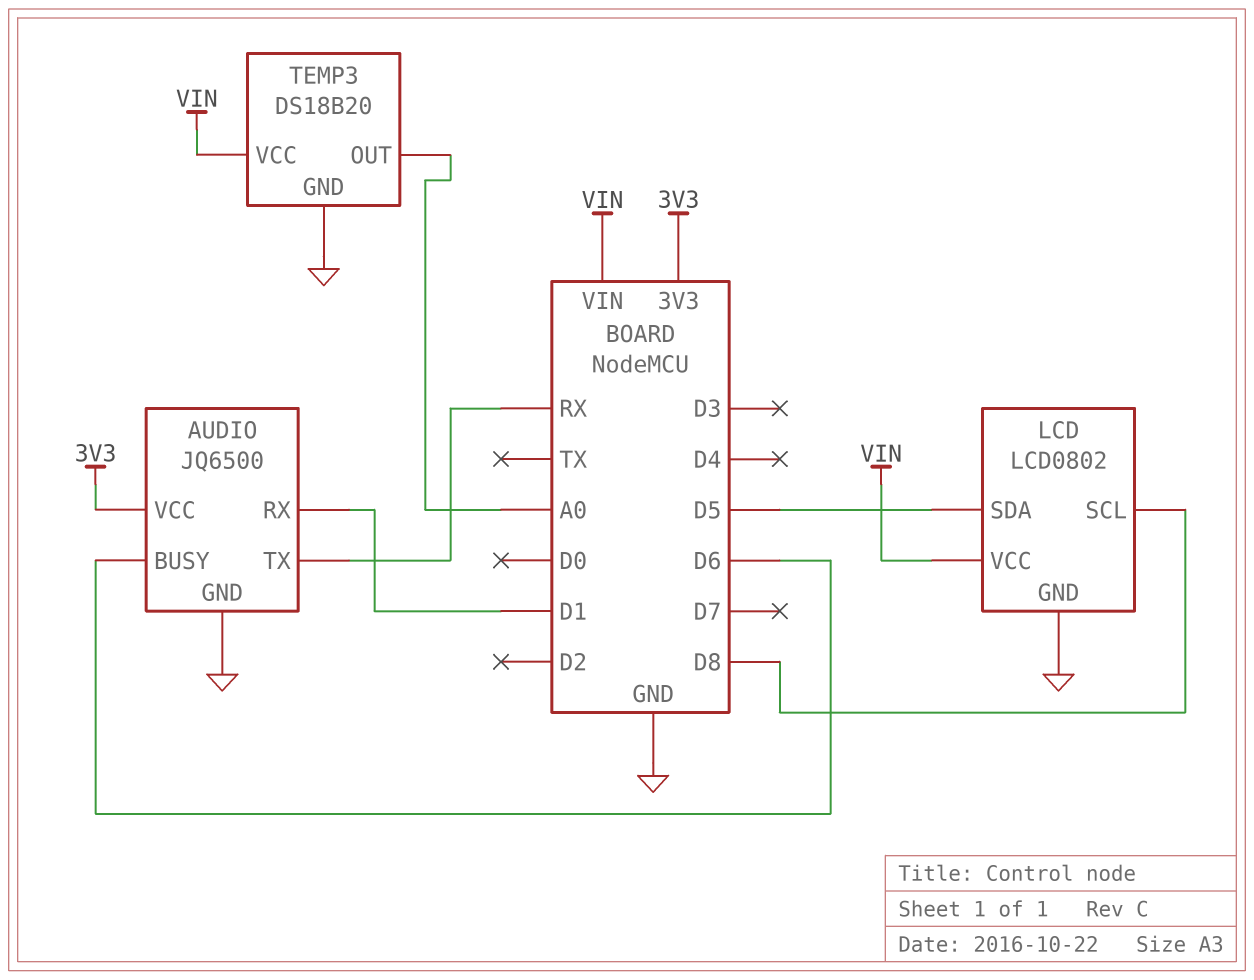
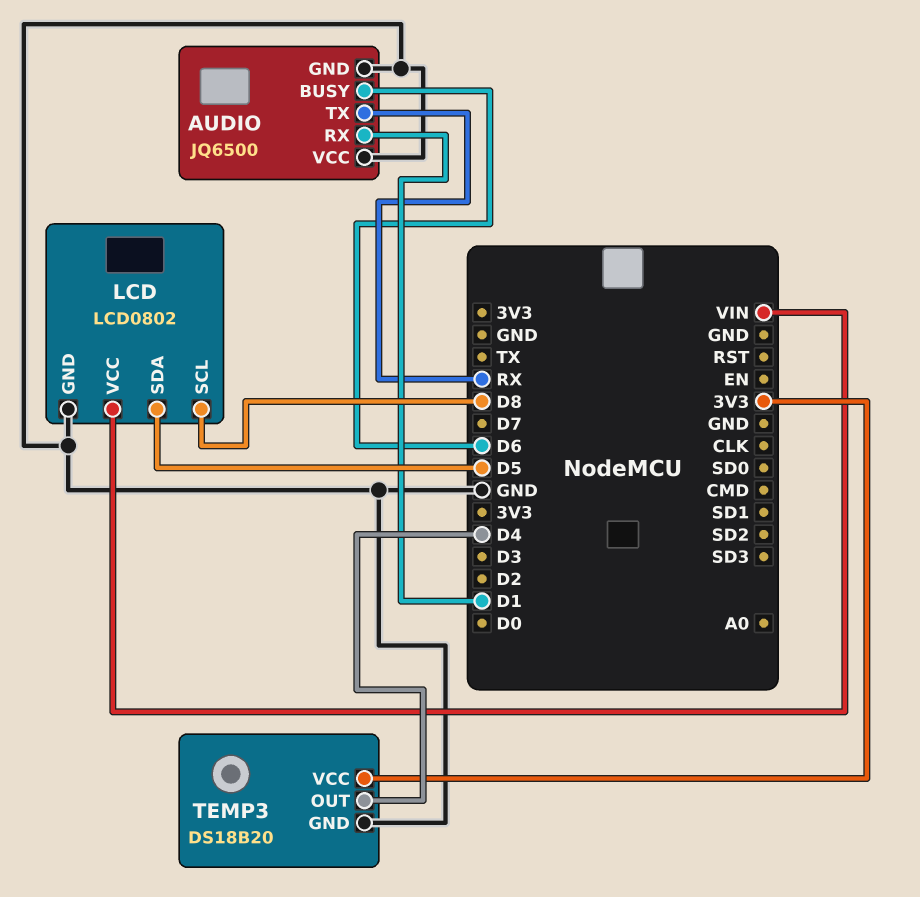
AUDIO pin VCC: 3V3 -> GND
TEMP3 pin OUT: A0 -> D4
TEMP3 pin VCC: VIN -> 3V3

